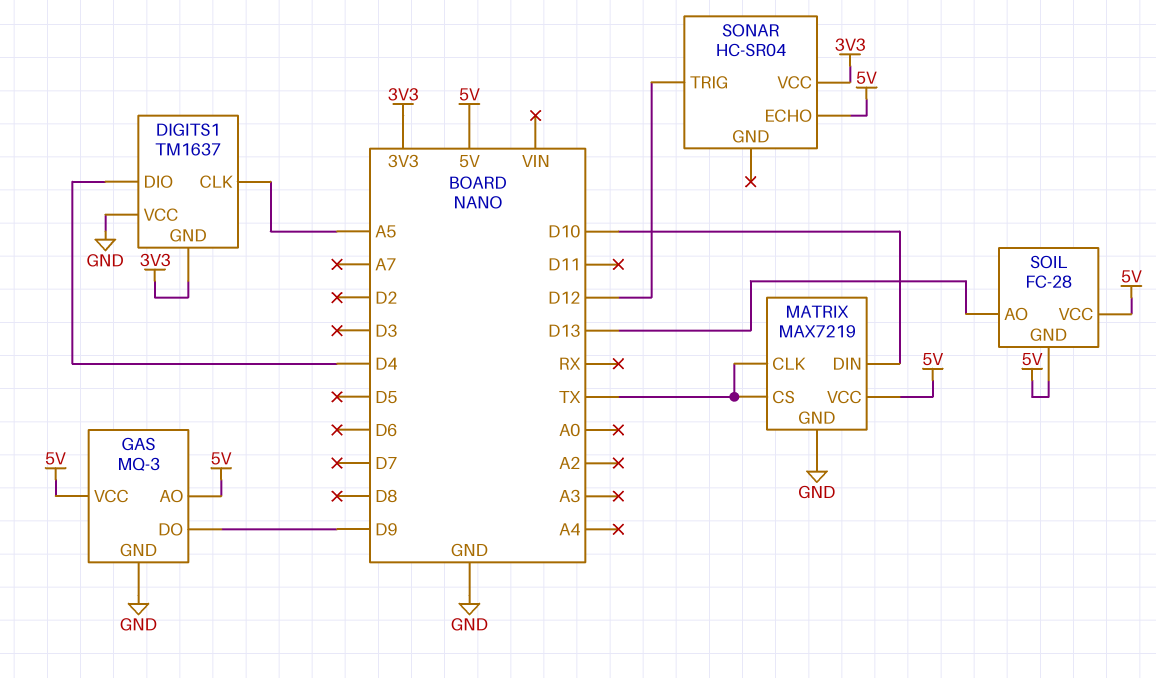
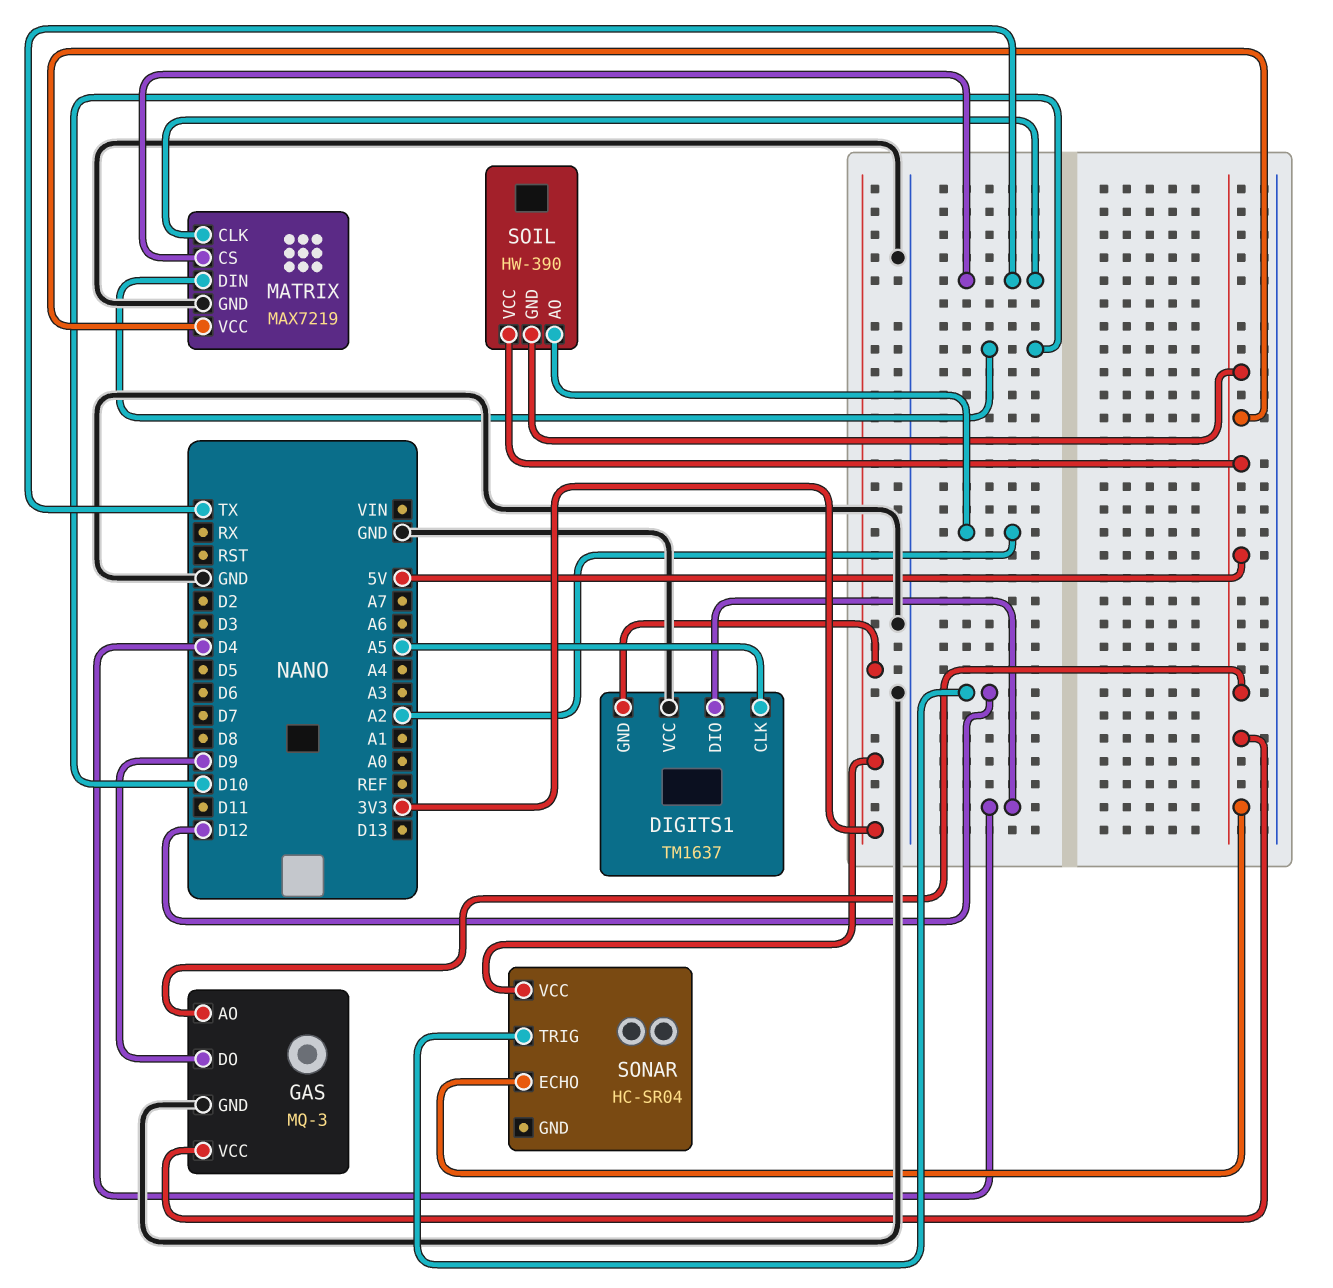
SOIL: FC-28 -> HW-390
SOIL pin AO: D13 -> A2

